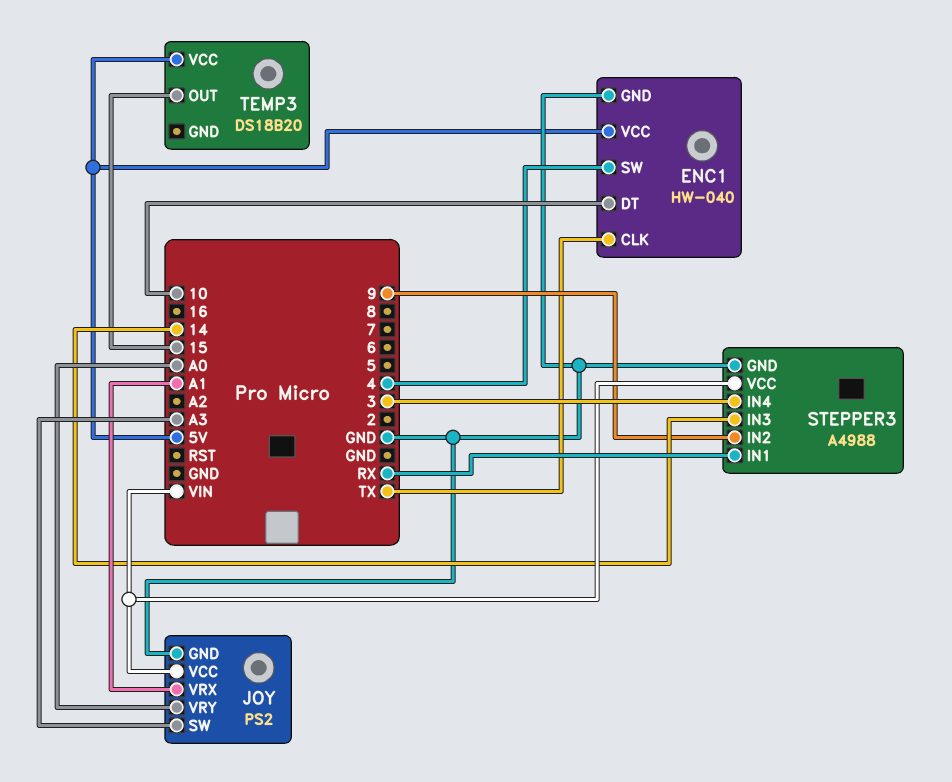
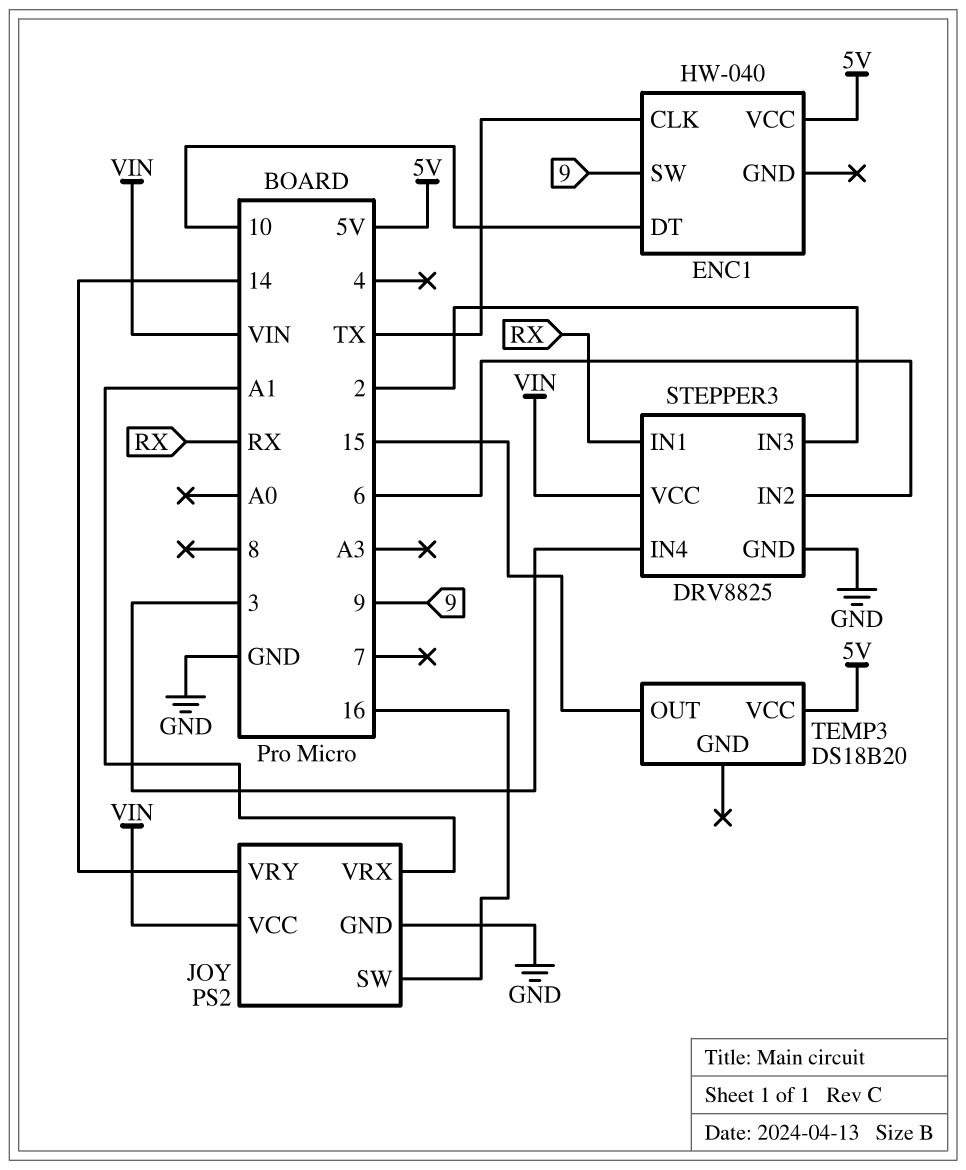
ENC1 pin GND: GND -> none
ENC1 pin SW: 4 -> 9
JOY pin SW: A3 -> 16
JOY pin VRY: A0 -> 14
STEPPER3: A4988 -> DRV8825
STEPPER3 pin IN2: 9 -> 6
STEPPER3 pin IN3: 14 -> 2

